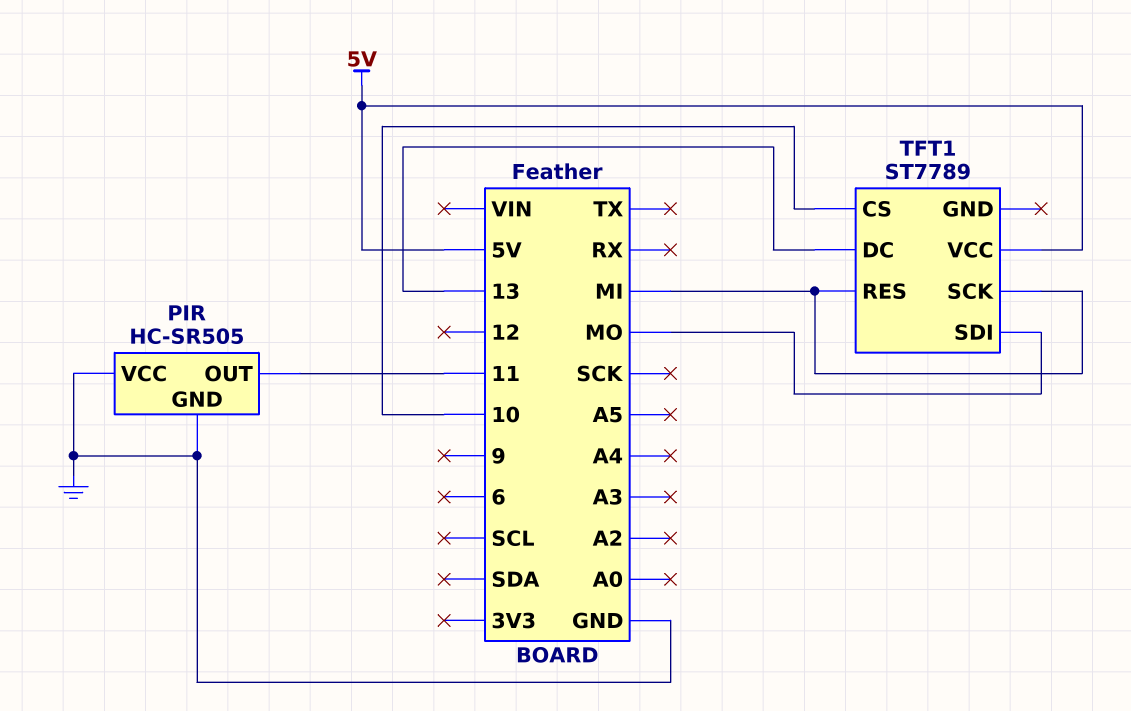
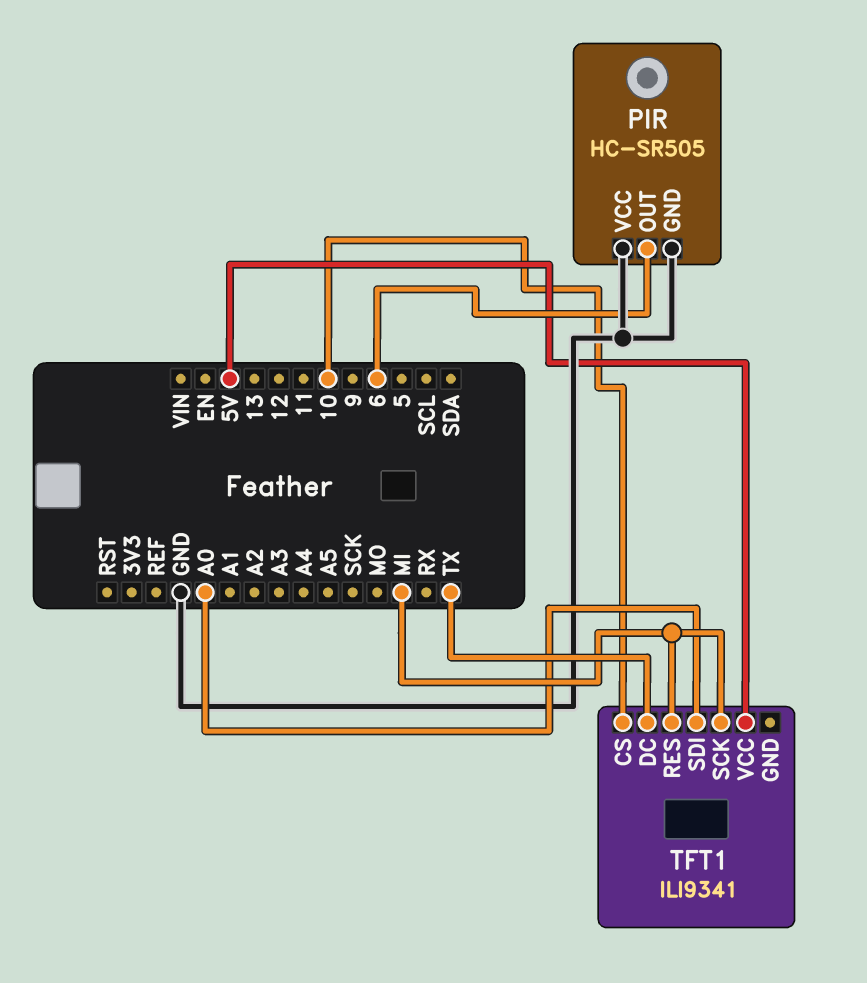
PIR pin OUT: 11 -> 6
TFT1: ST7789 -> ILI9341
TFT1 pin DC: 13 -> TX
TFT1 pin SDI: MO -> A0

